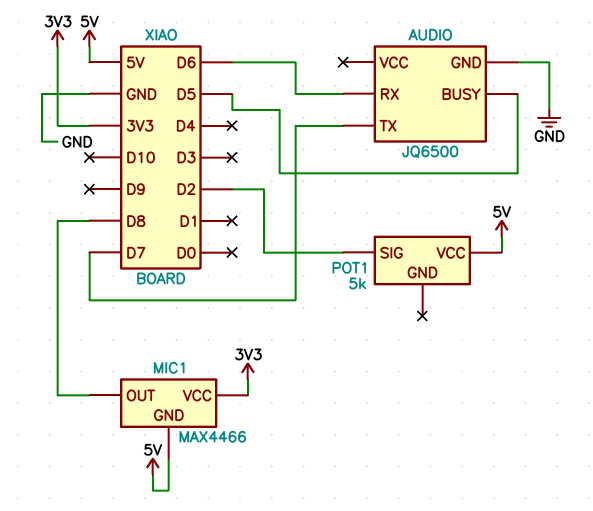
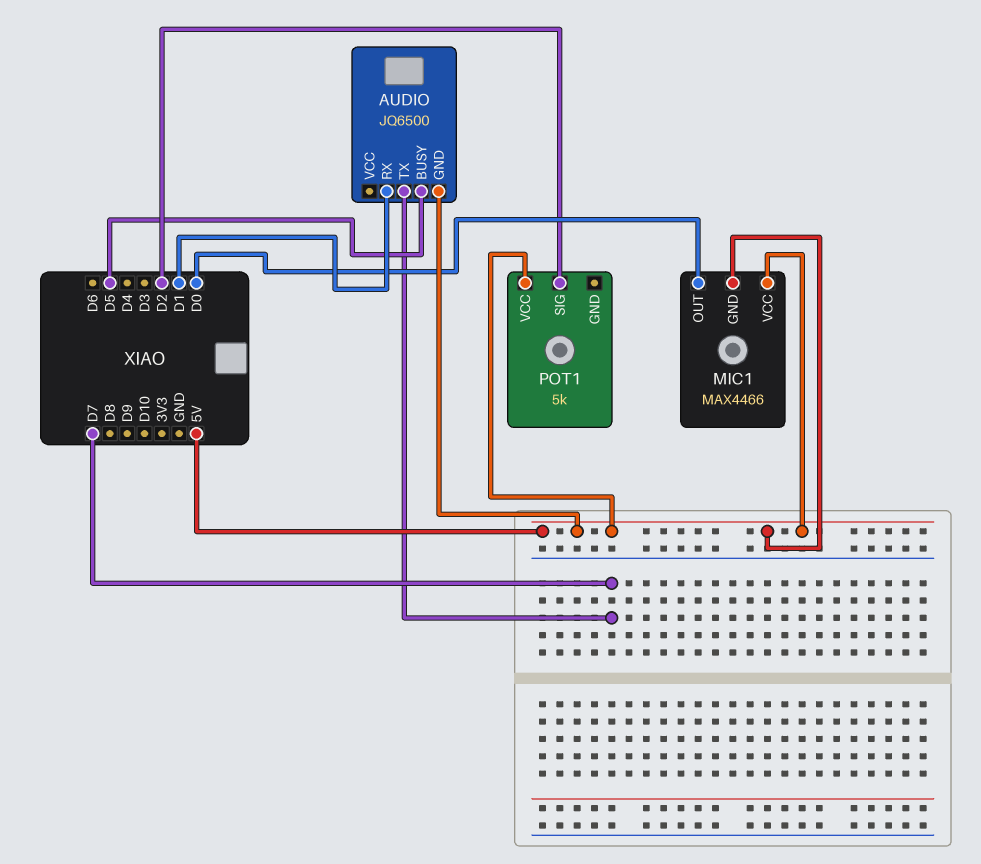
AUDIO pin GND: GND -> 5V
AUDIO pin RX: D6 -> D1
MIC1 pin OUT: D8 -> D0
MIC1 pin VCC: 3V3 -> 5V

